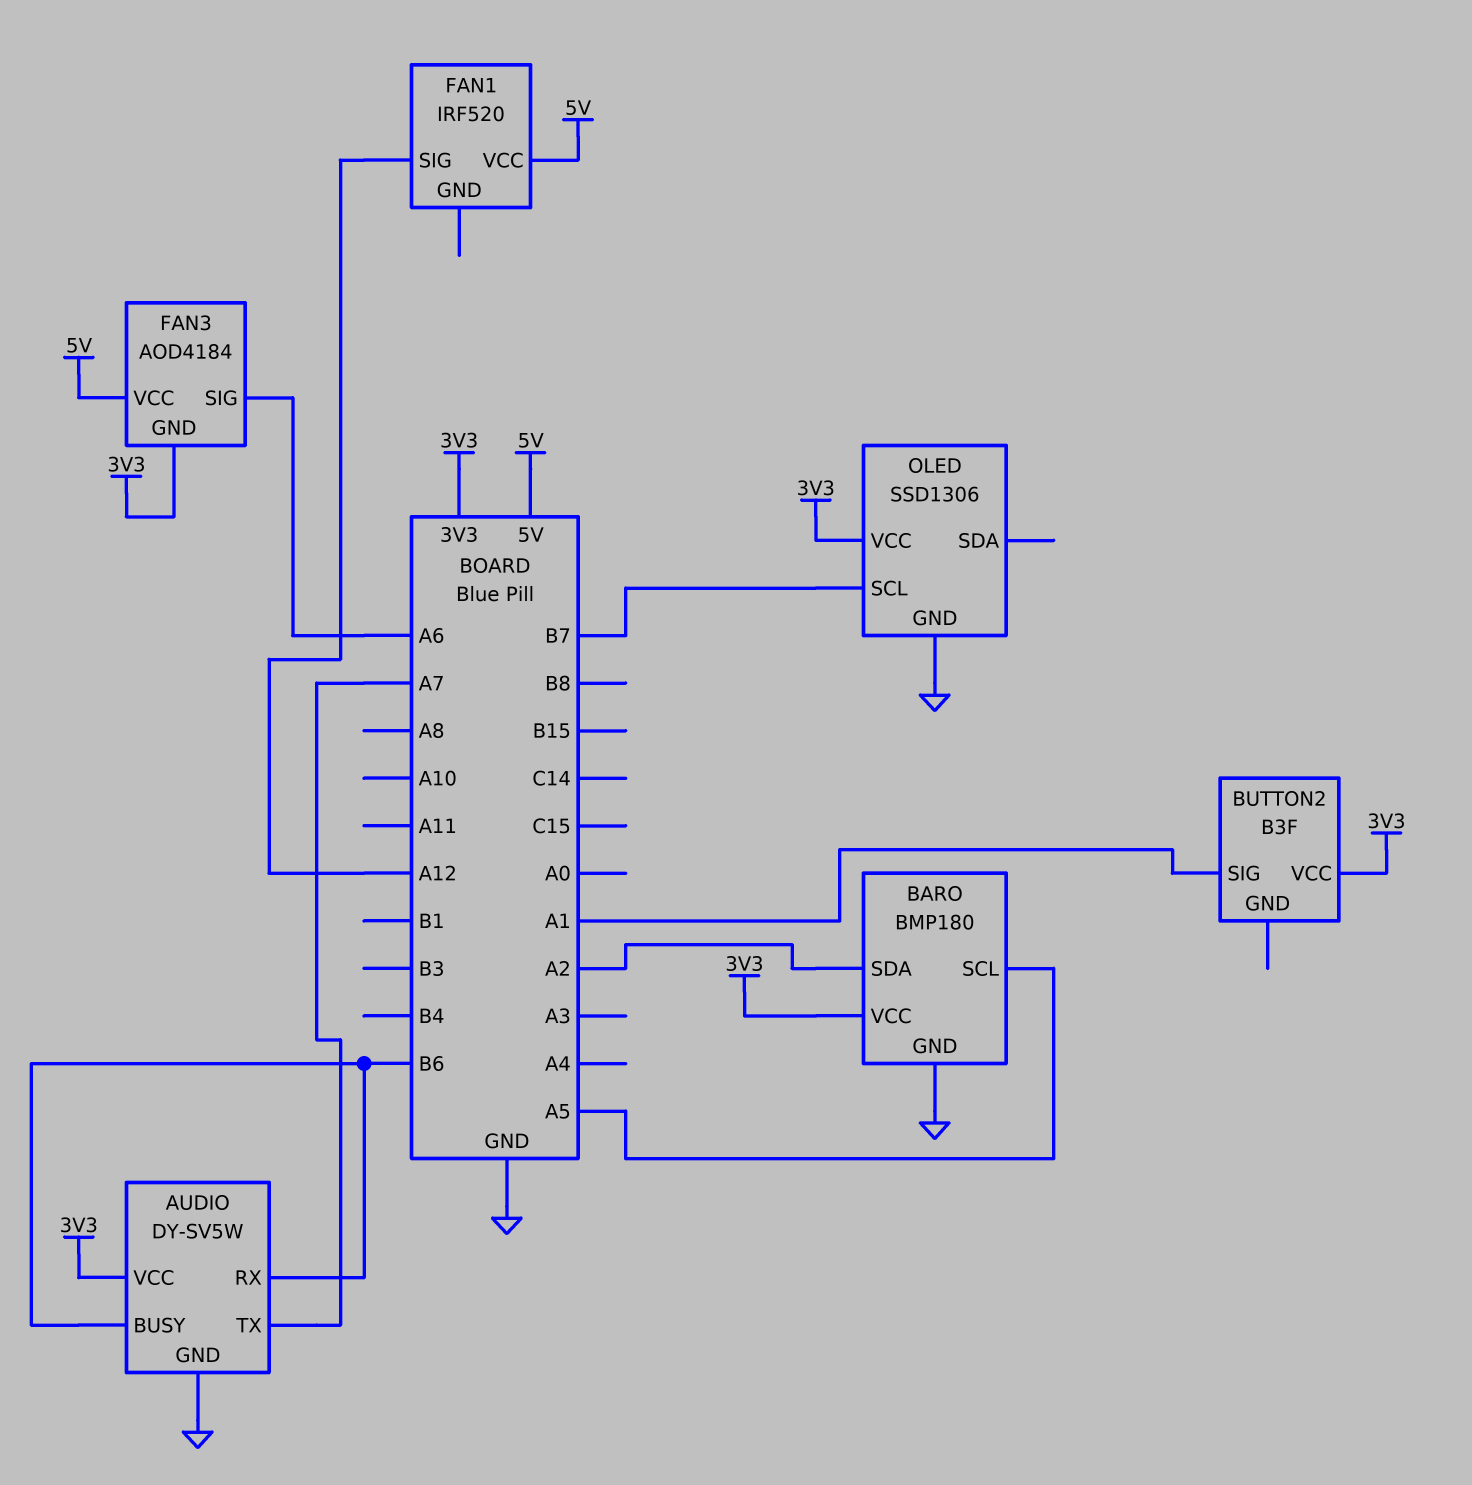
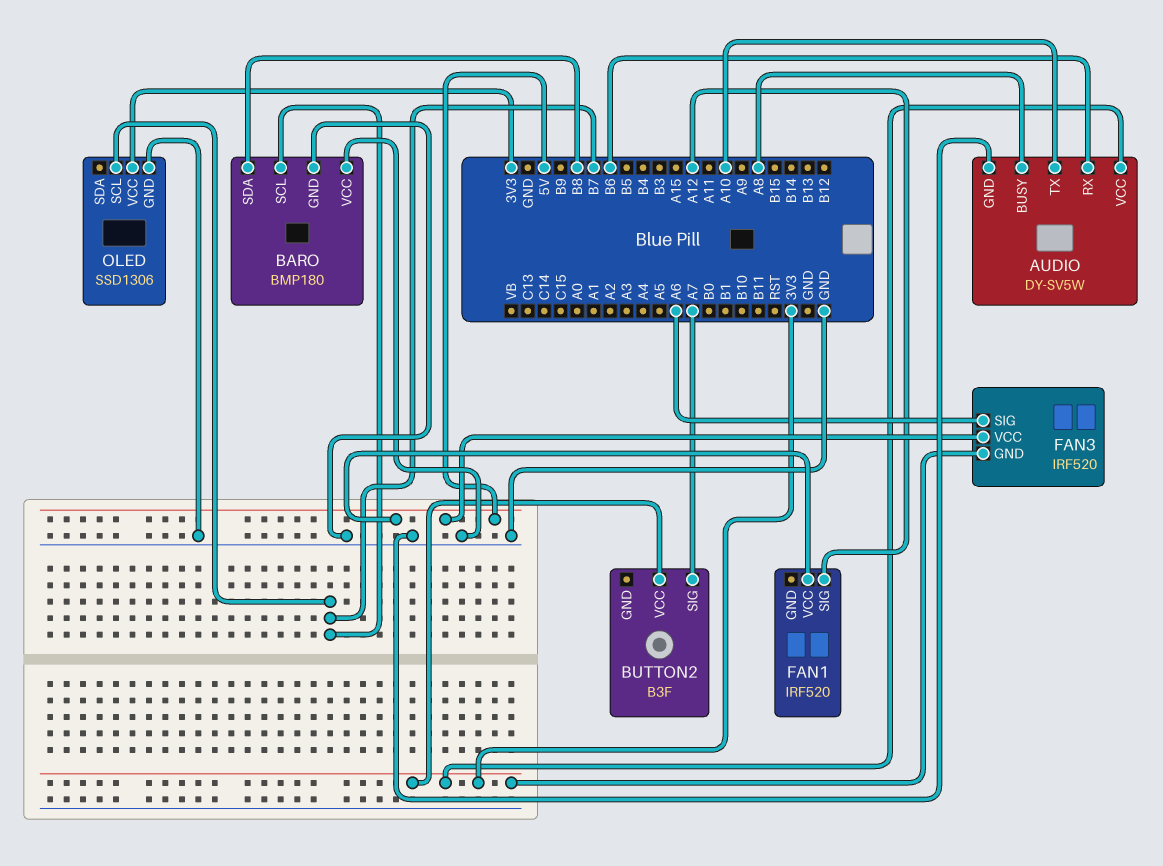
AUDIO pin BUSY: B6 -> A8
AUDIO pin TX: A7 -> A10
BARO pin SCL: A5 -> B7
BARO pin SDA: A2 -> B8
BARO pin VCC: 3V3 -> GND
BUTTON2 pin SIG: A1 -> A7
FAN3: AOD4184 -> IRF520

